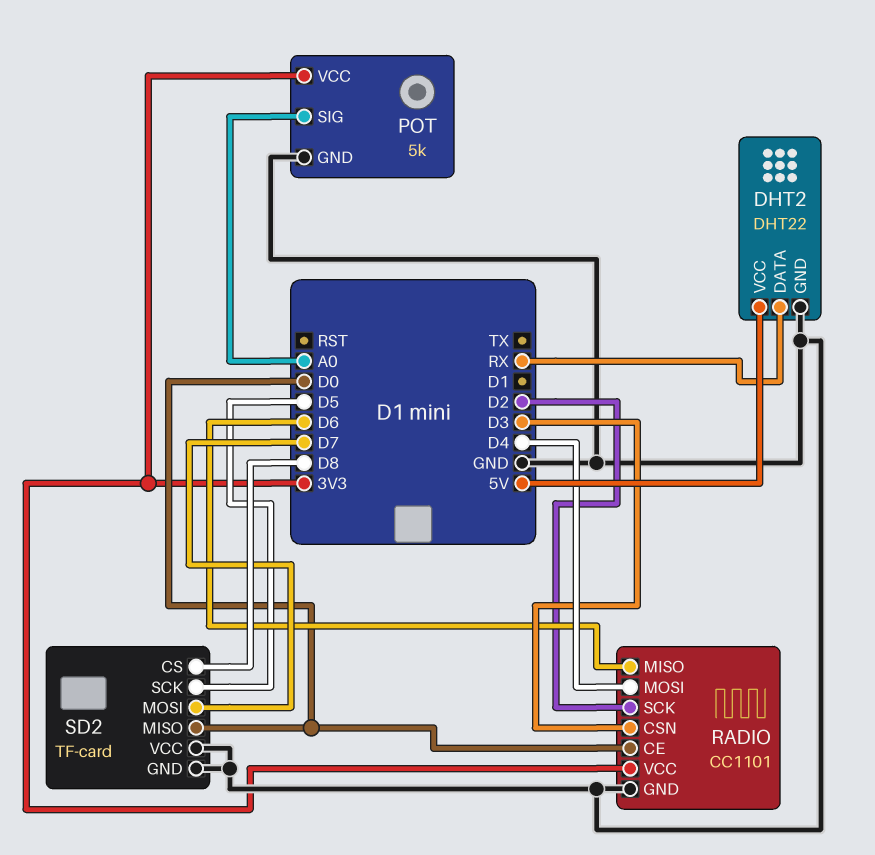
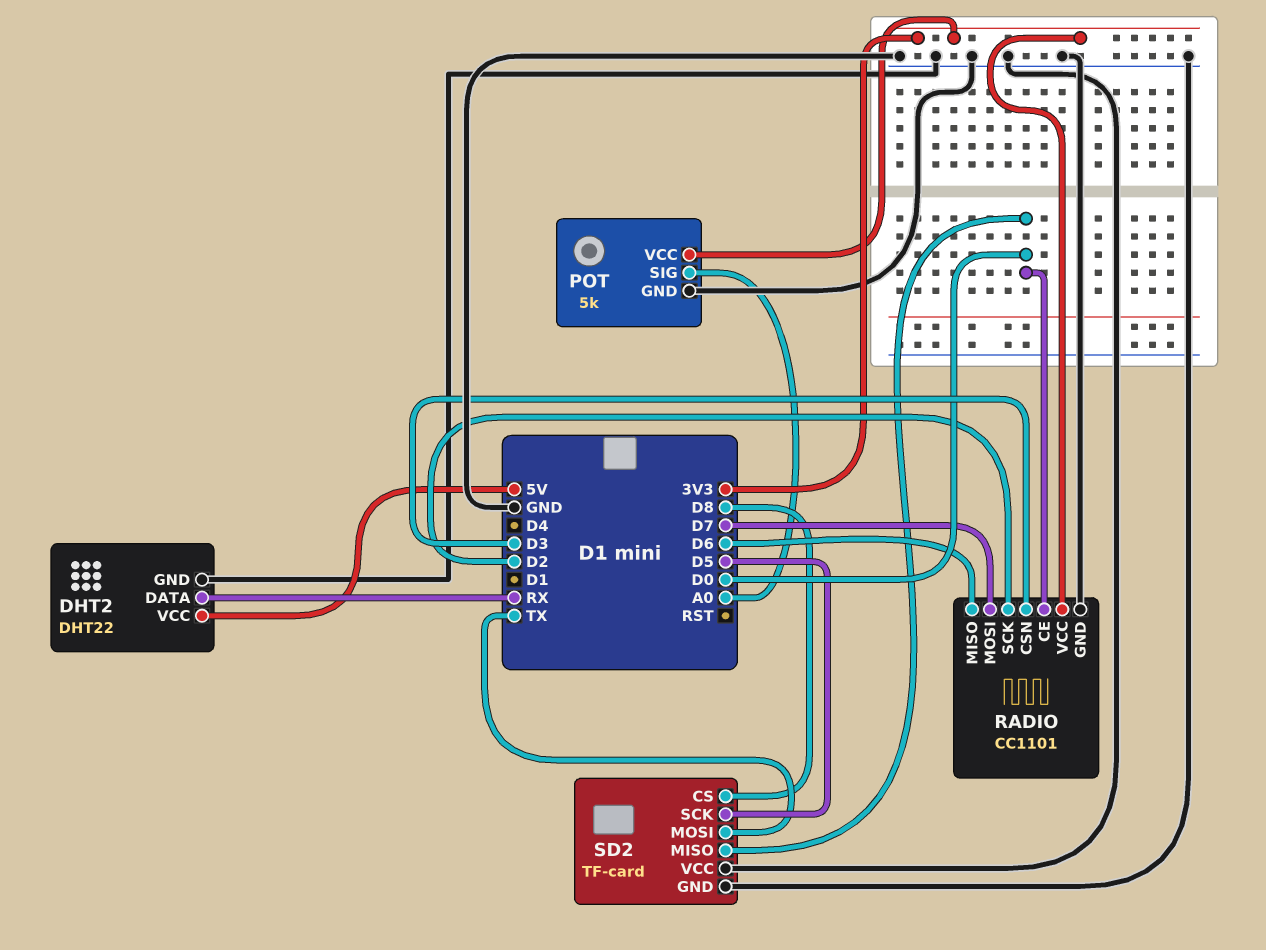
RADIO pin MOSI: D4 -> D7
SD2 pin MOSI: D7 -> TX

